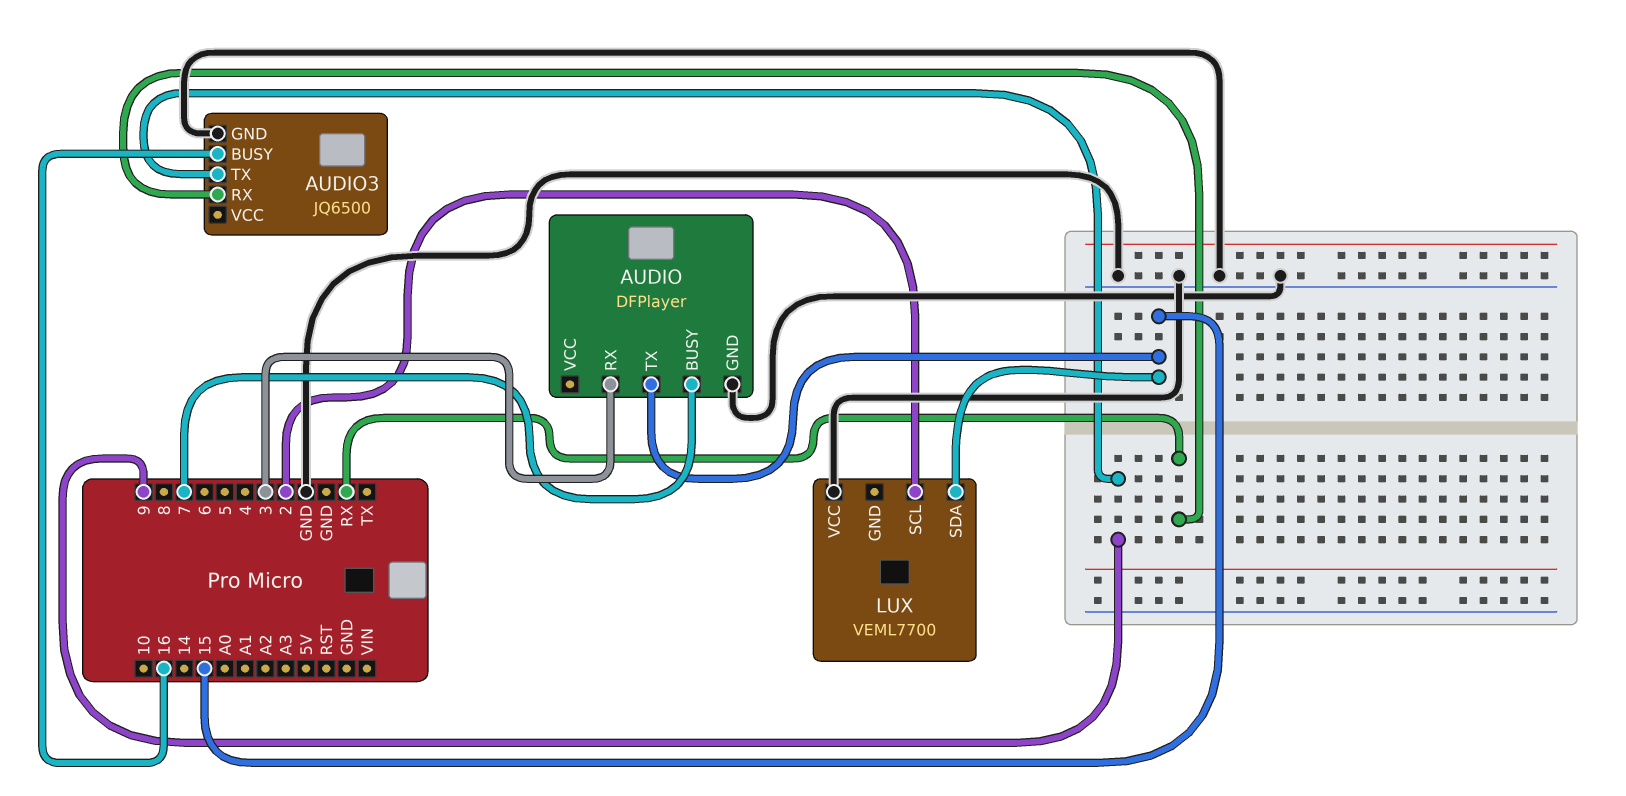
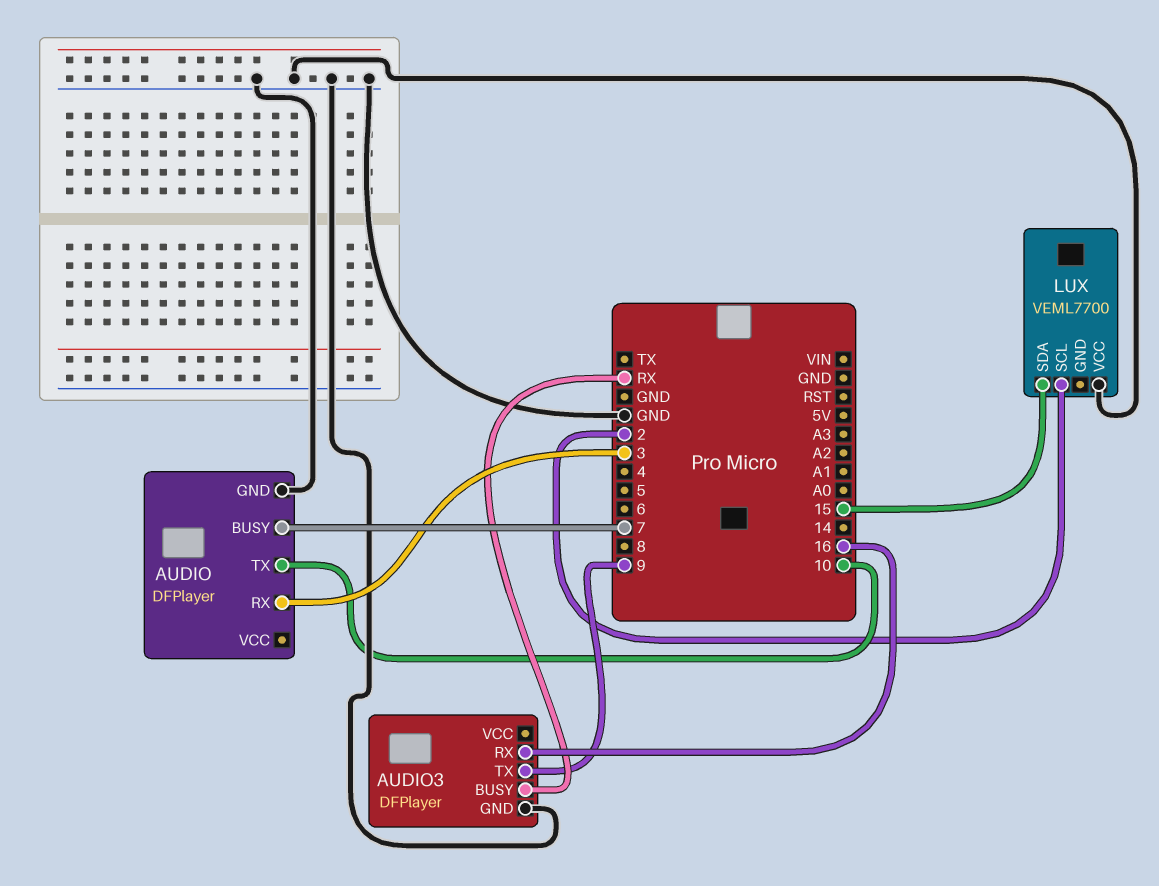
AUDIO pin TX: 15 -> 10
AUDIO3: JQ6500 -> DFPlayer
AUDIO3 pin BUSY: 16 -> RX
AUDIO3 pin RX: RX -> 16

